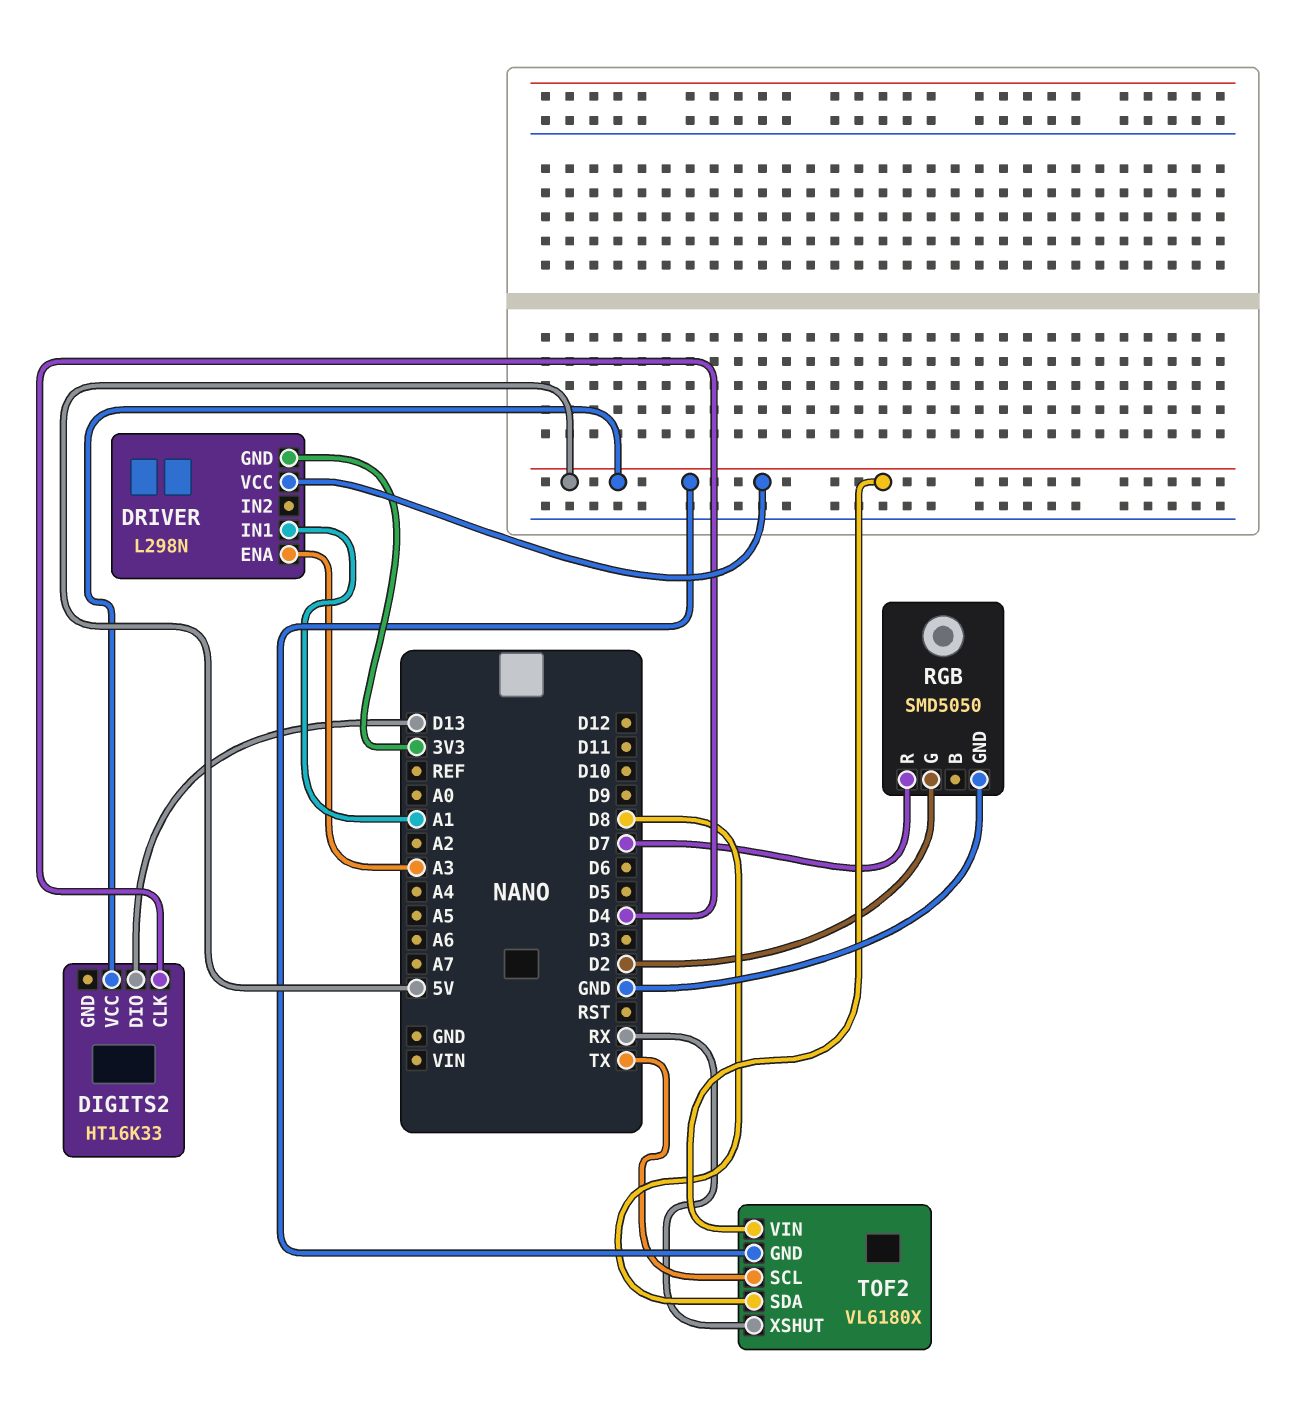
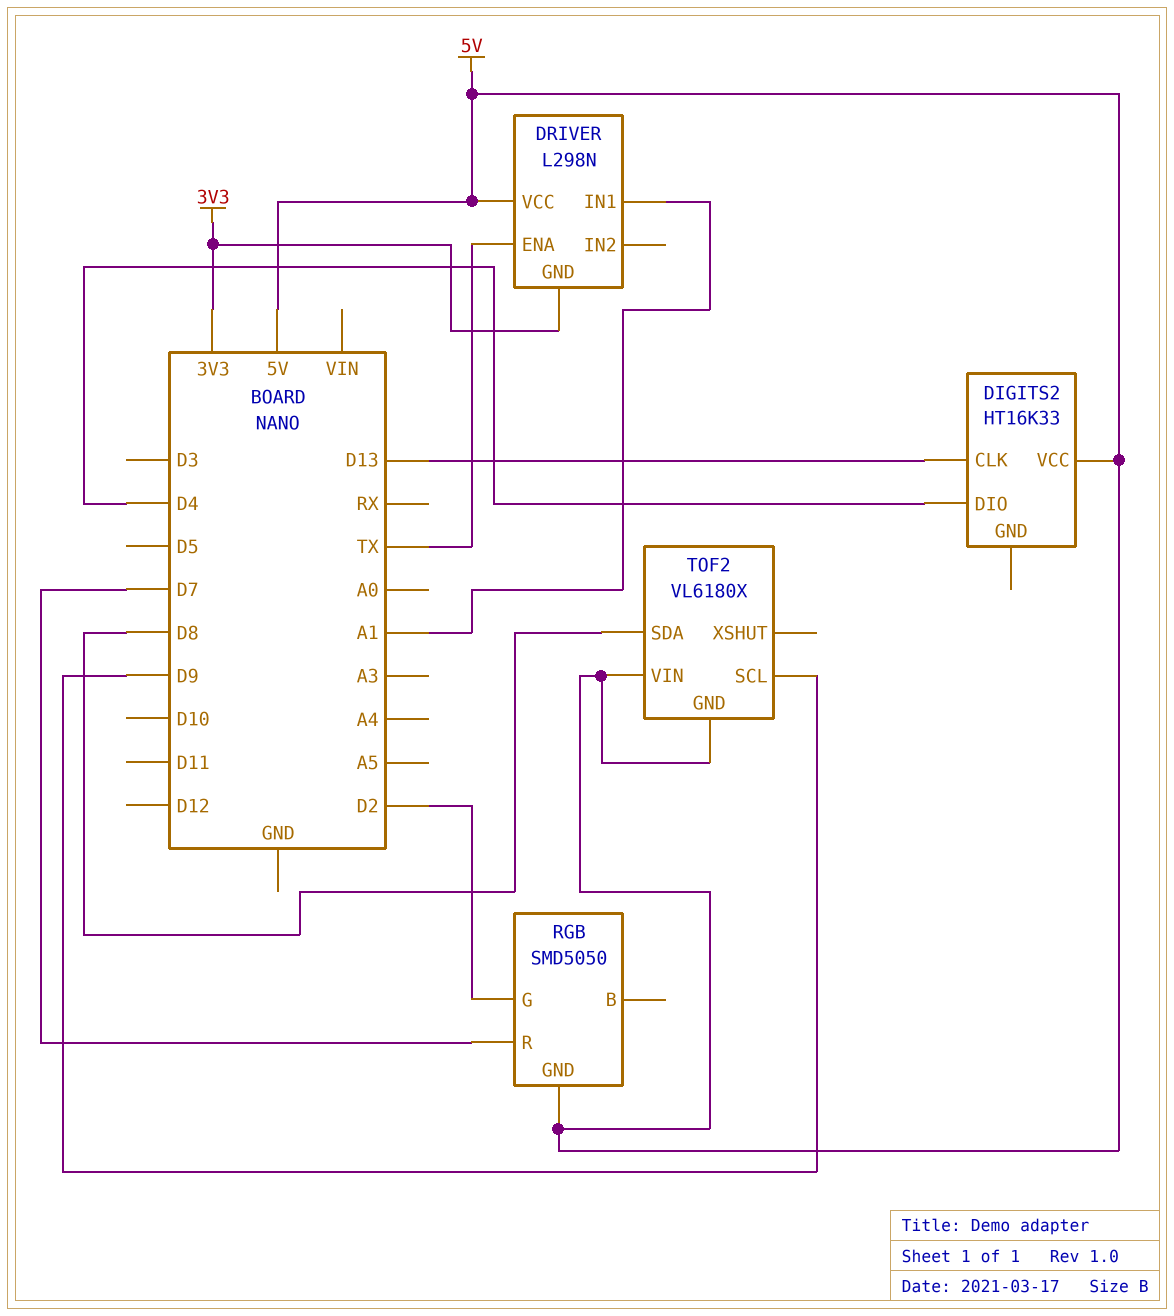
DIGITS2 pin CLK: D4 -> D13
DIGITS2 pin DIO: D13 -> D4
DRIVER pin ENA: A3 -> TX
RGB pin GND: GND -> 5V
TOF2 pin SCL: TX -> D9
TOF2 pin XSHUT: RX -> none

